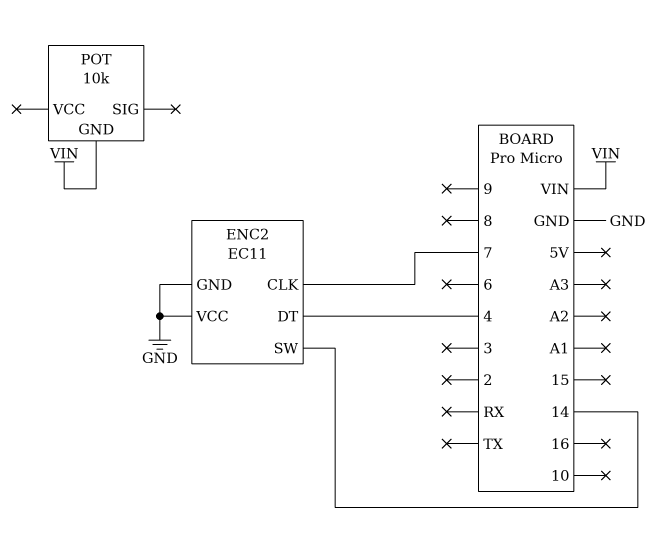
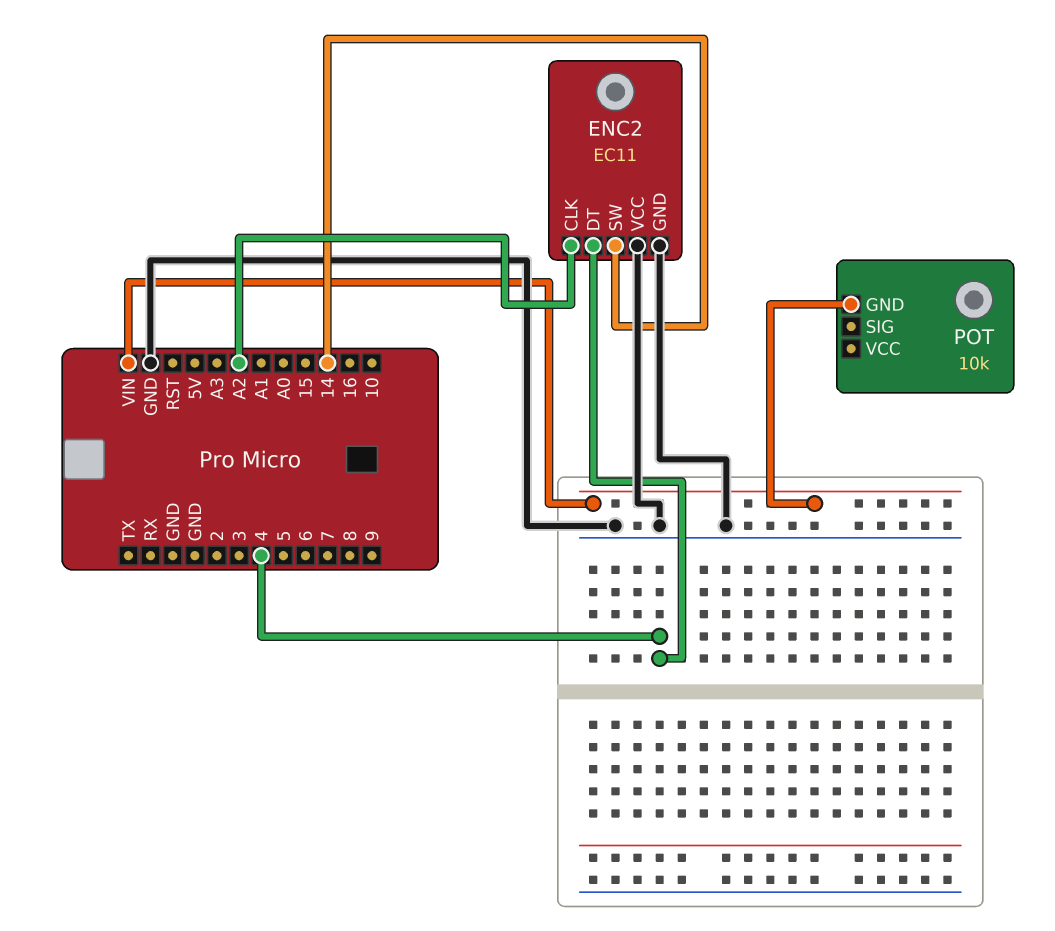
ENC2 pin CLK: 7 -> A2

